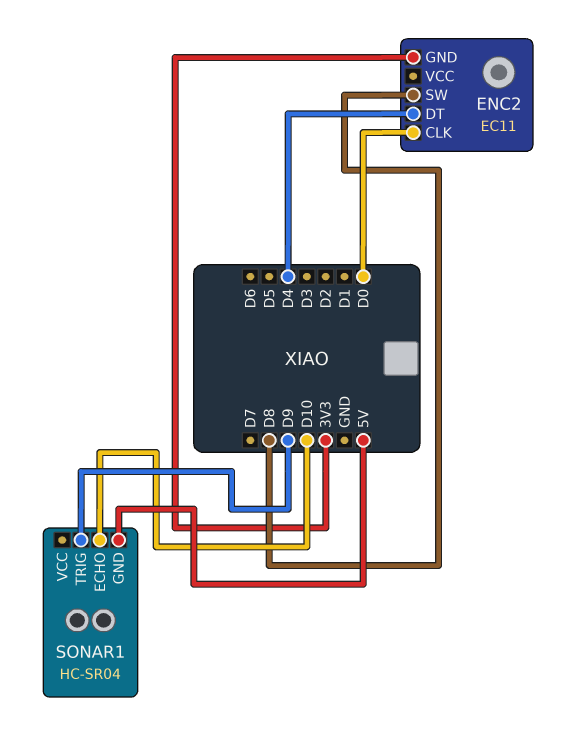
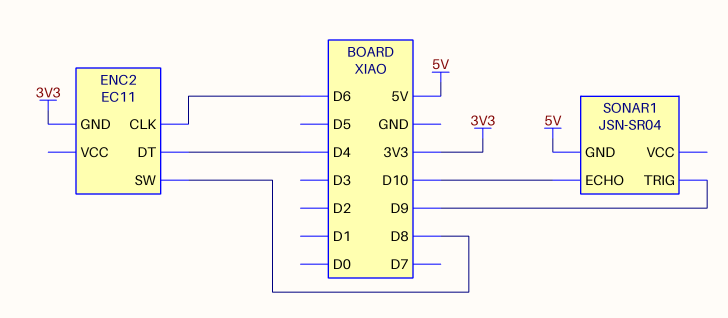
ENC2 pin CLK: D0 -> D6
SONAR1: HC-SR04 -> JSN-SR04

